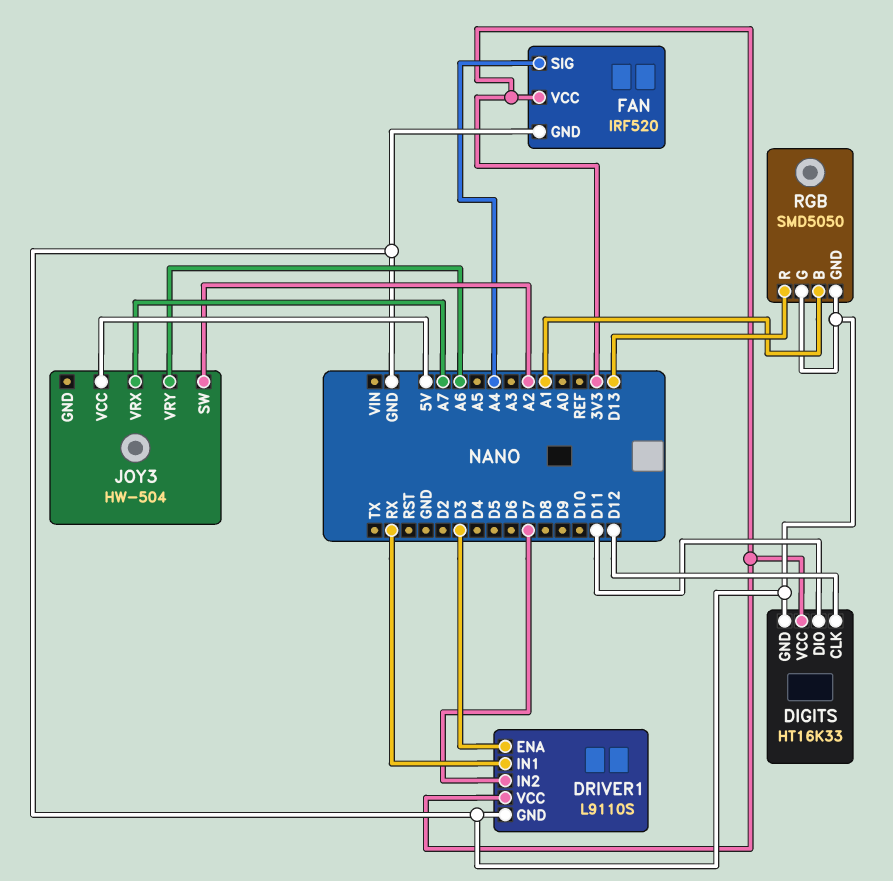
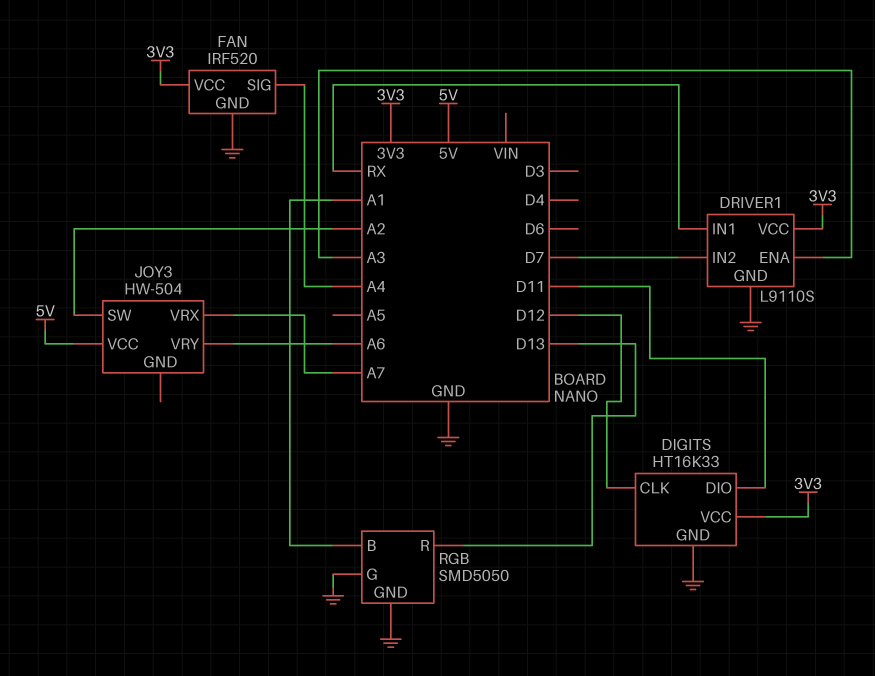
DRIVER1 pin ENA: D3 -> A3

